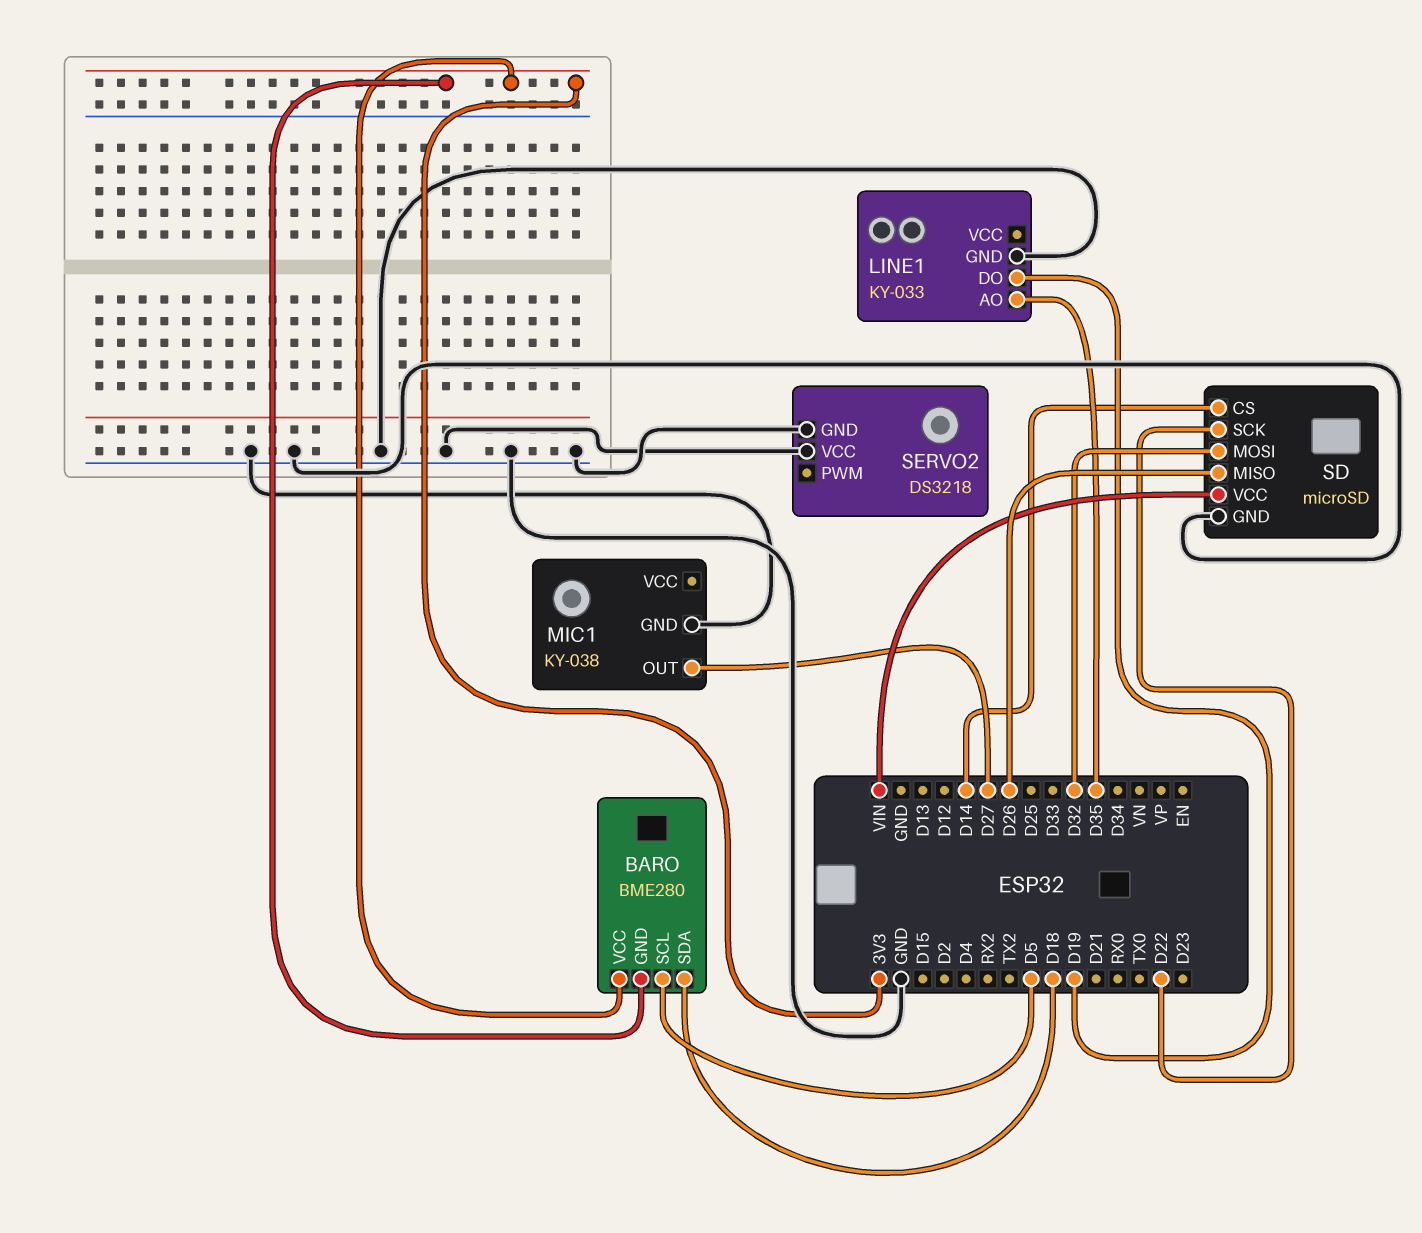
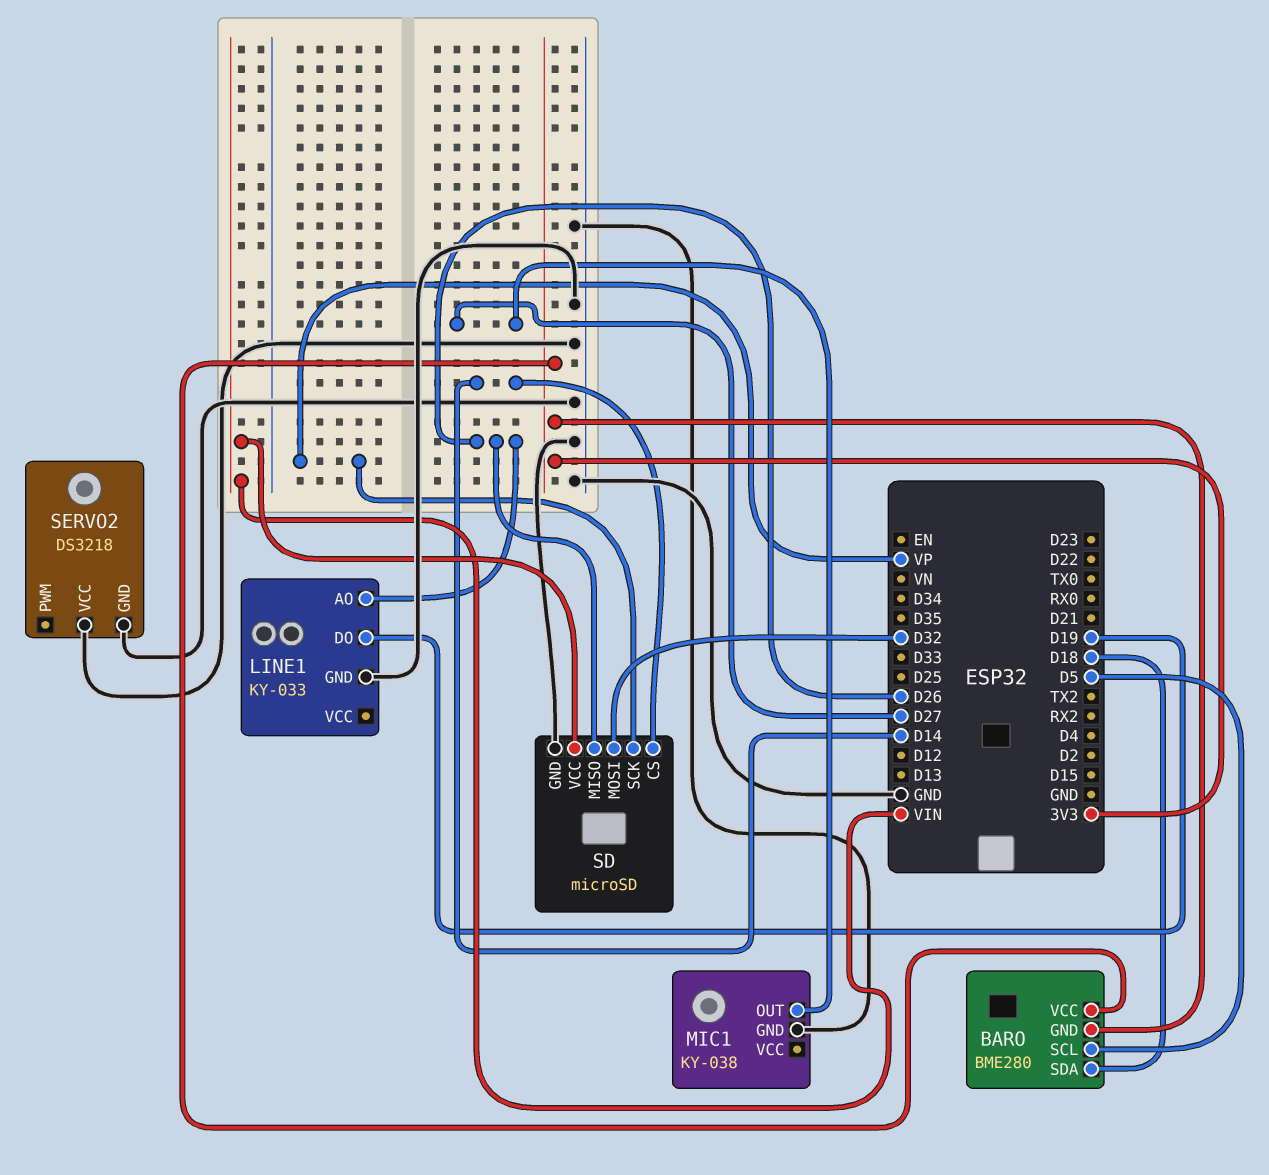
LINE1 pin AO: D35 -> D26
SD pin SCK: D22 -> VP

